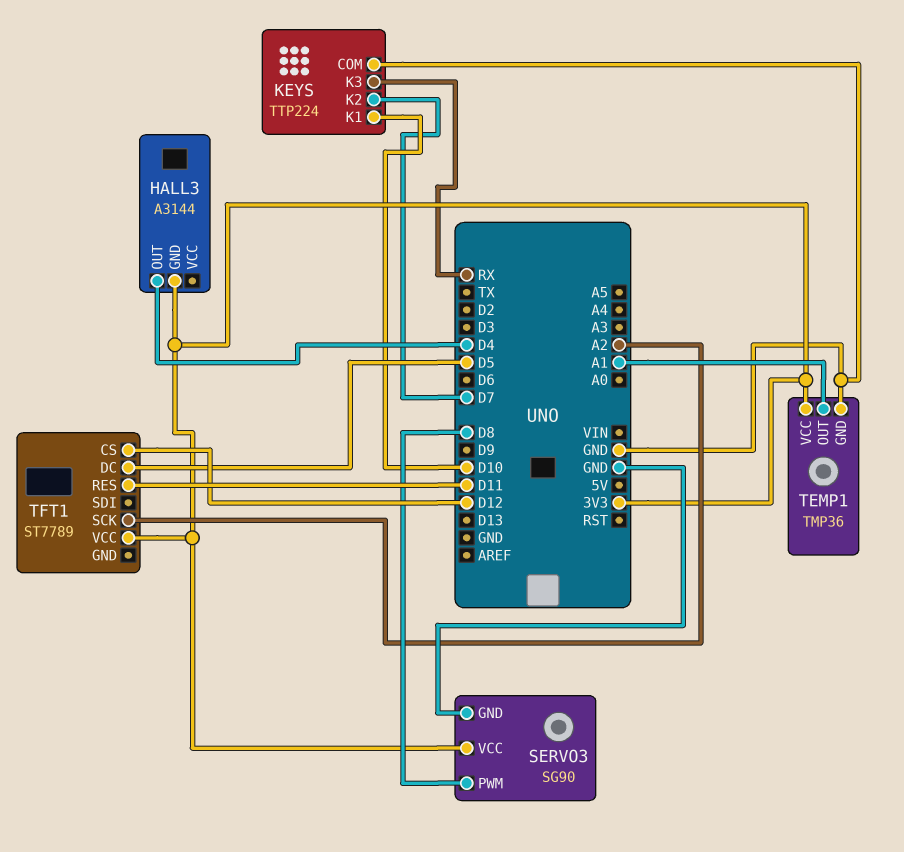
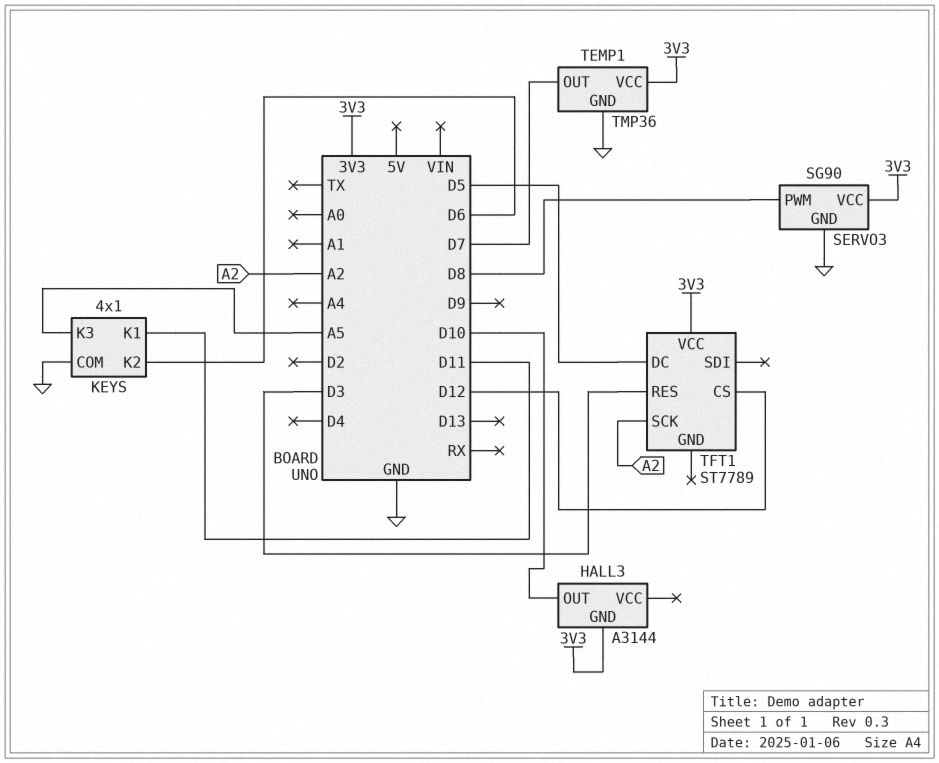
HALL3 pin OUT: D4 -> D10
KEYS: TTP224 -> 4x1
KEYS pin K1: D10 -> D11
KEYS pin K2: D7 -> D6
KEYS pin K3: RX -> A5
TEMP1 pin OUT: A1 -> D7
TFT1 pin RES: D11 -> D3

